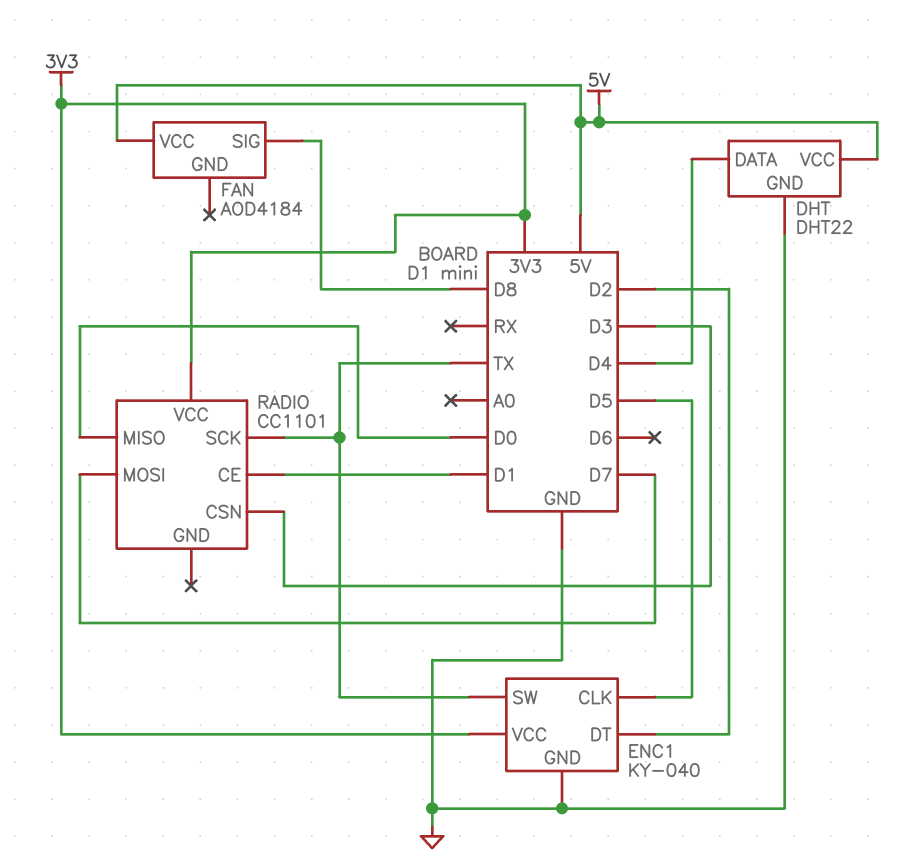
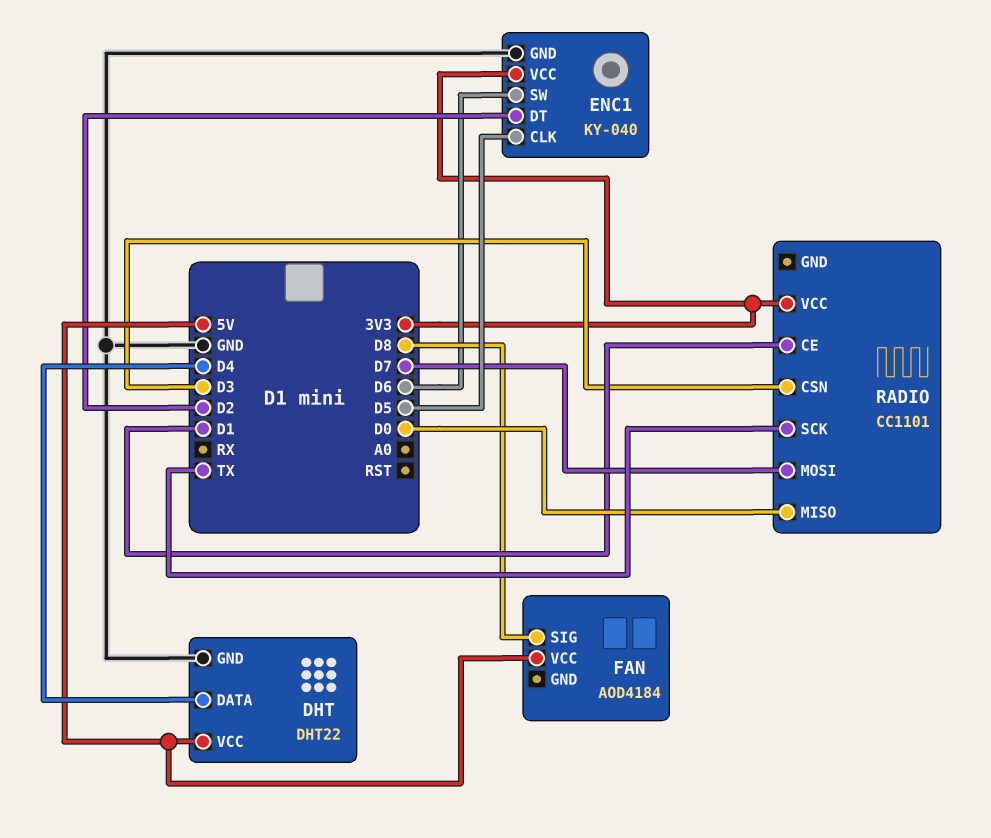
ENC1 pin SW: TX -> D6

